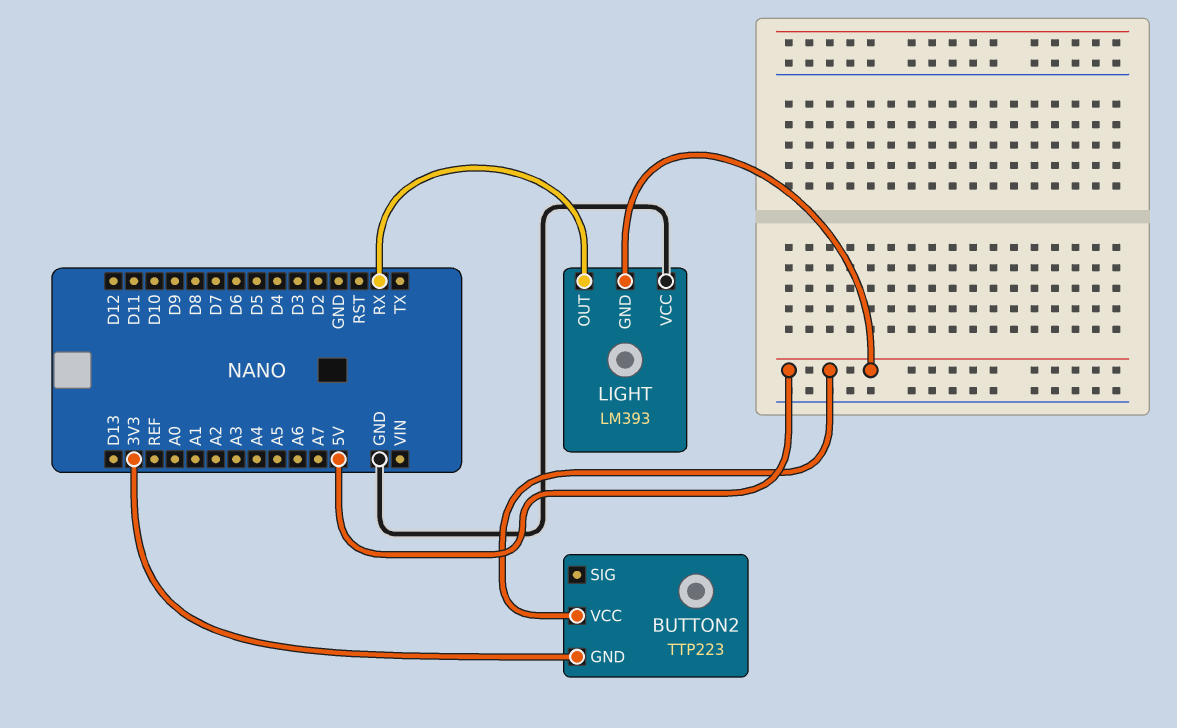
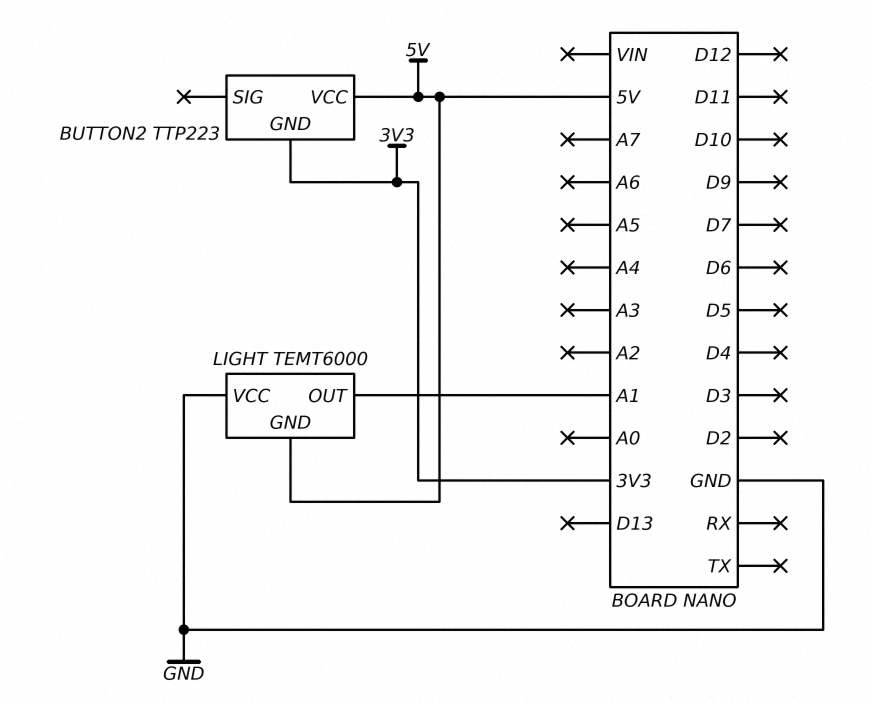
LIGHT: LM393 -> TEMT6000
LIGHT pin OUT: RX -> A1

